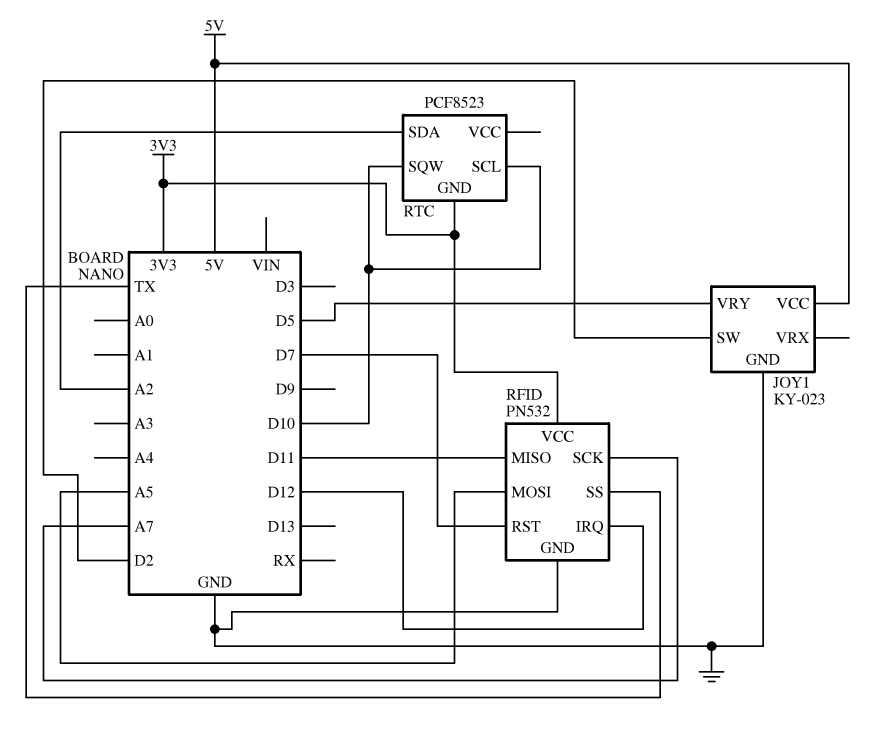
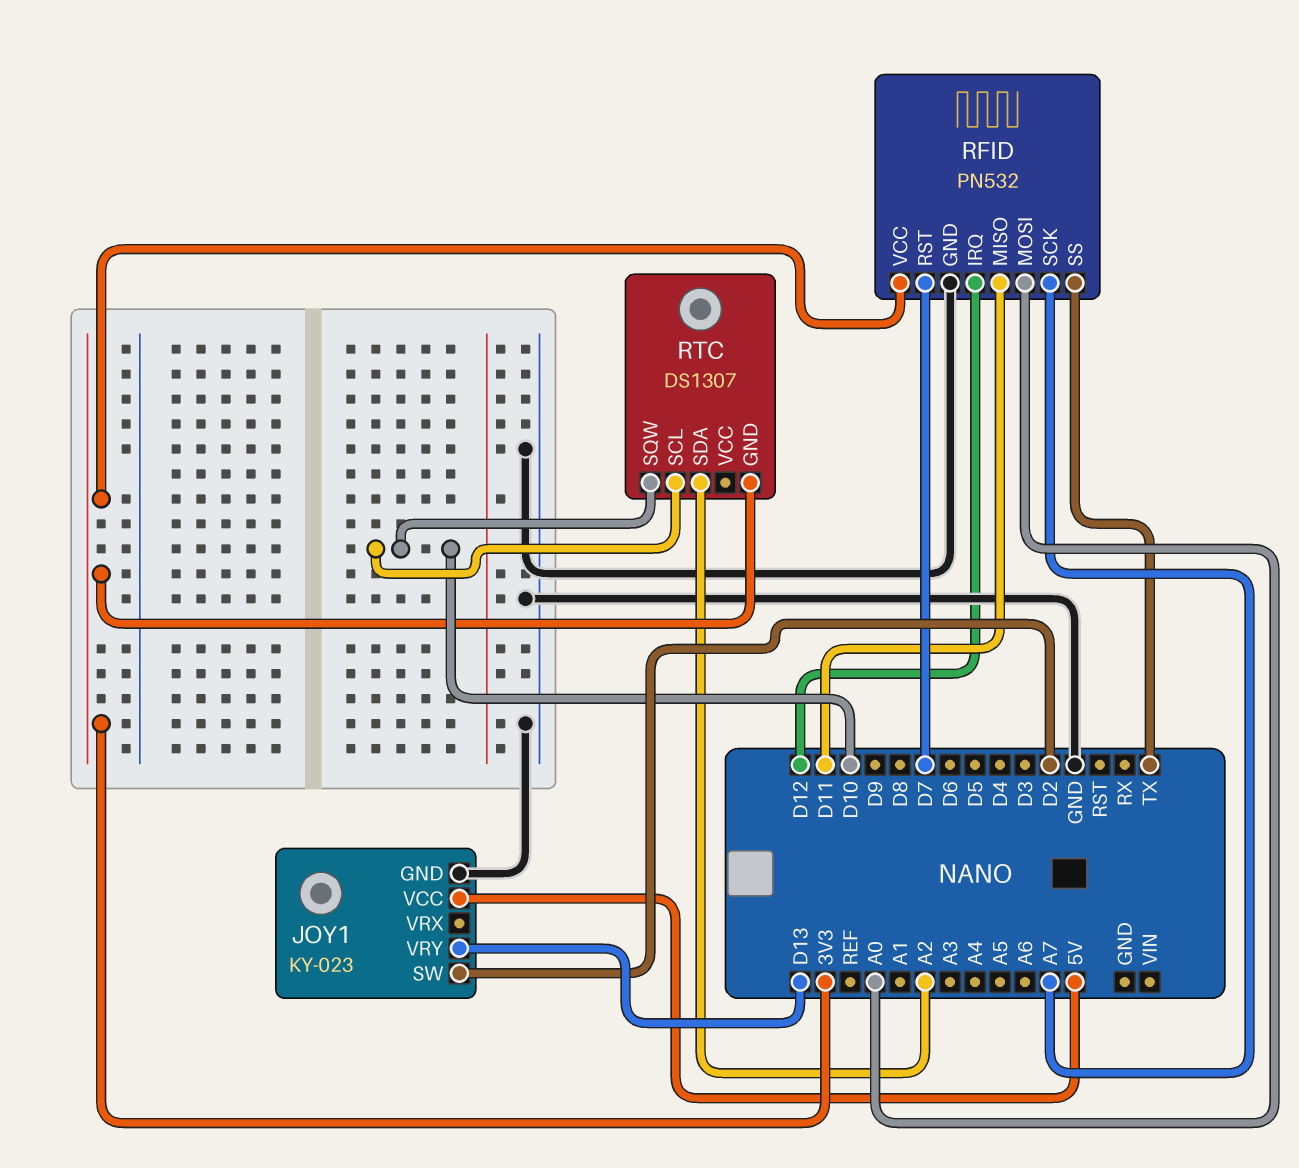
JOY1 pin VRY: D5 -> D13
RFID pin MOSI: A5 -> A0
RTC: PCF8523 -> DS1307

